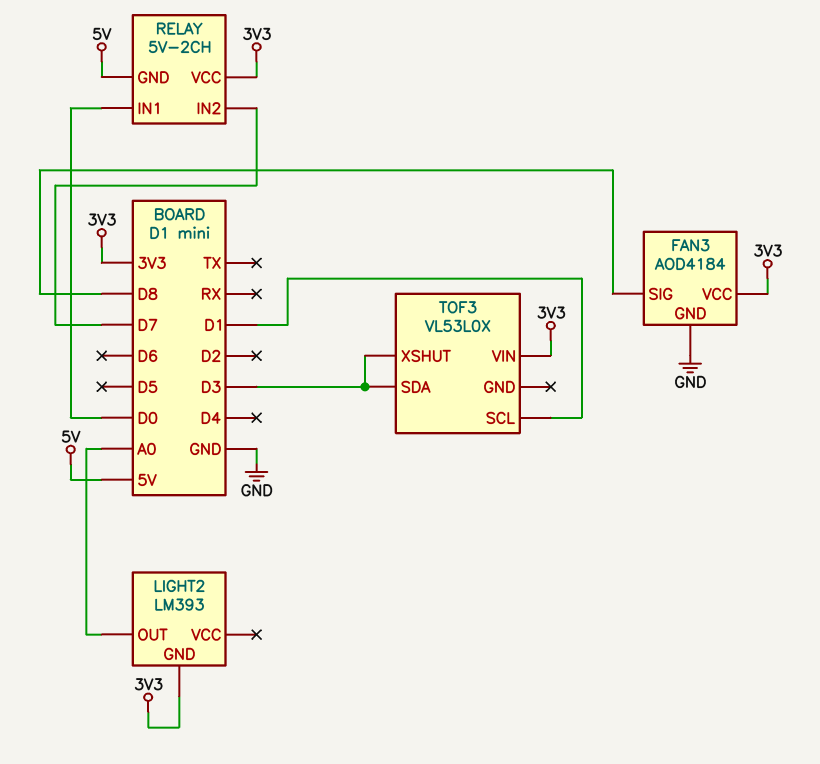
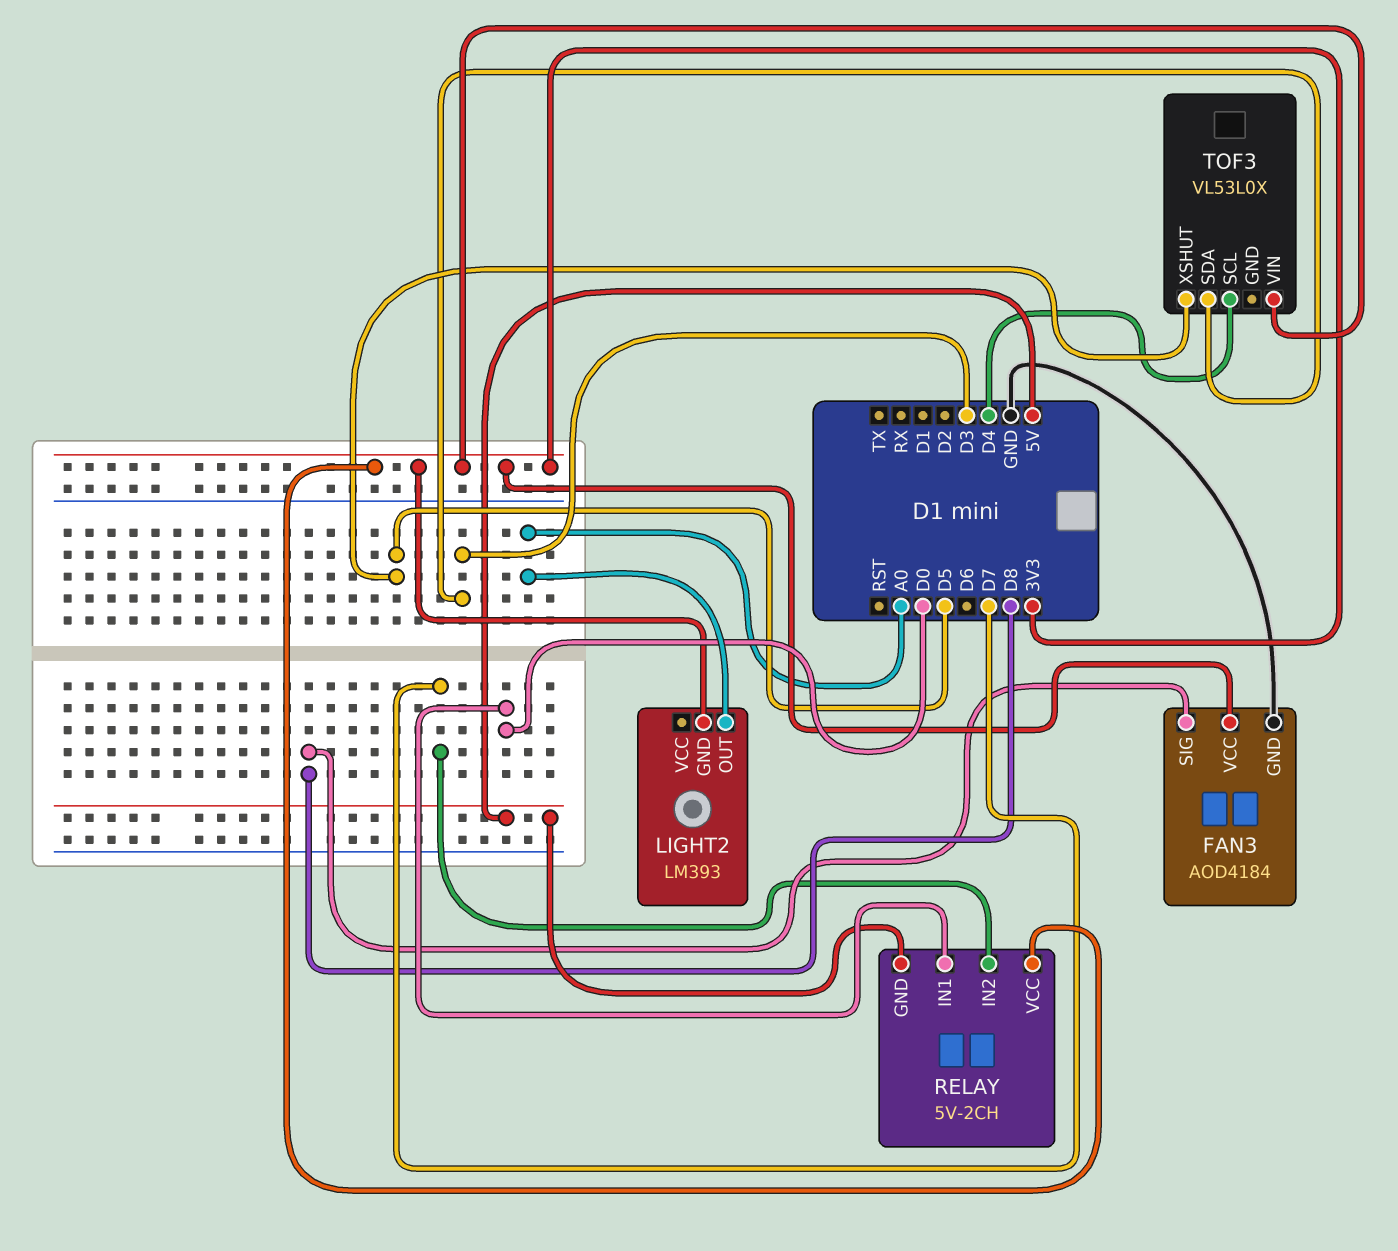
TOF3 pin SCL: D1 -> D4
TOF3 pin XSHUT: D3 -> D5

